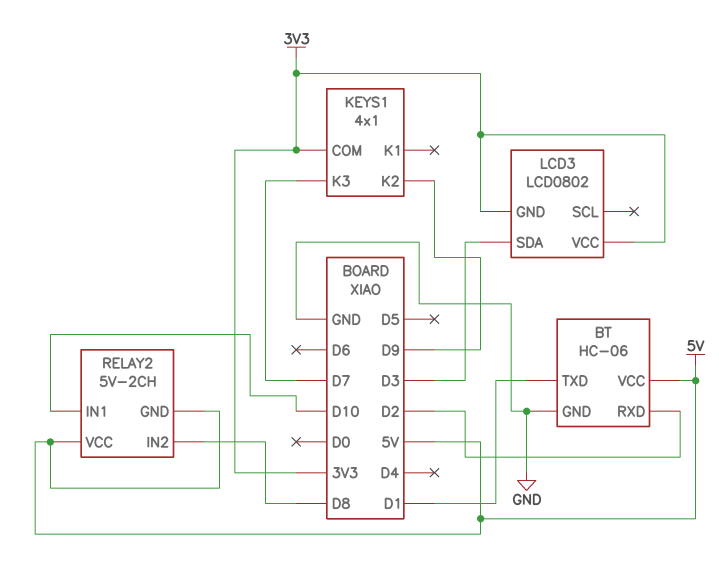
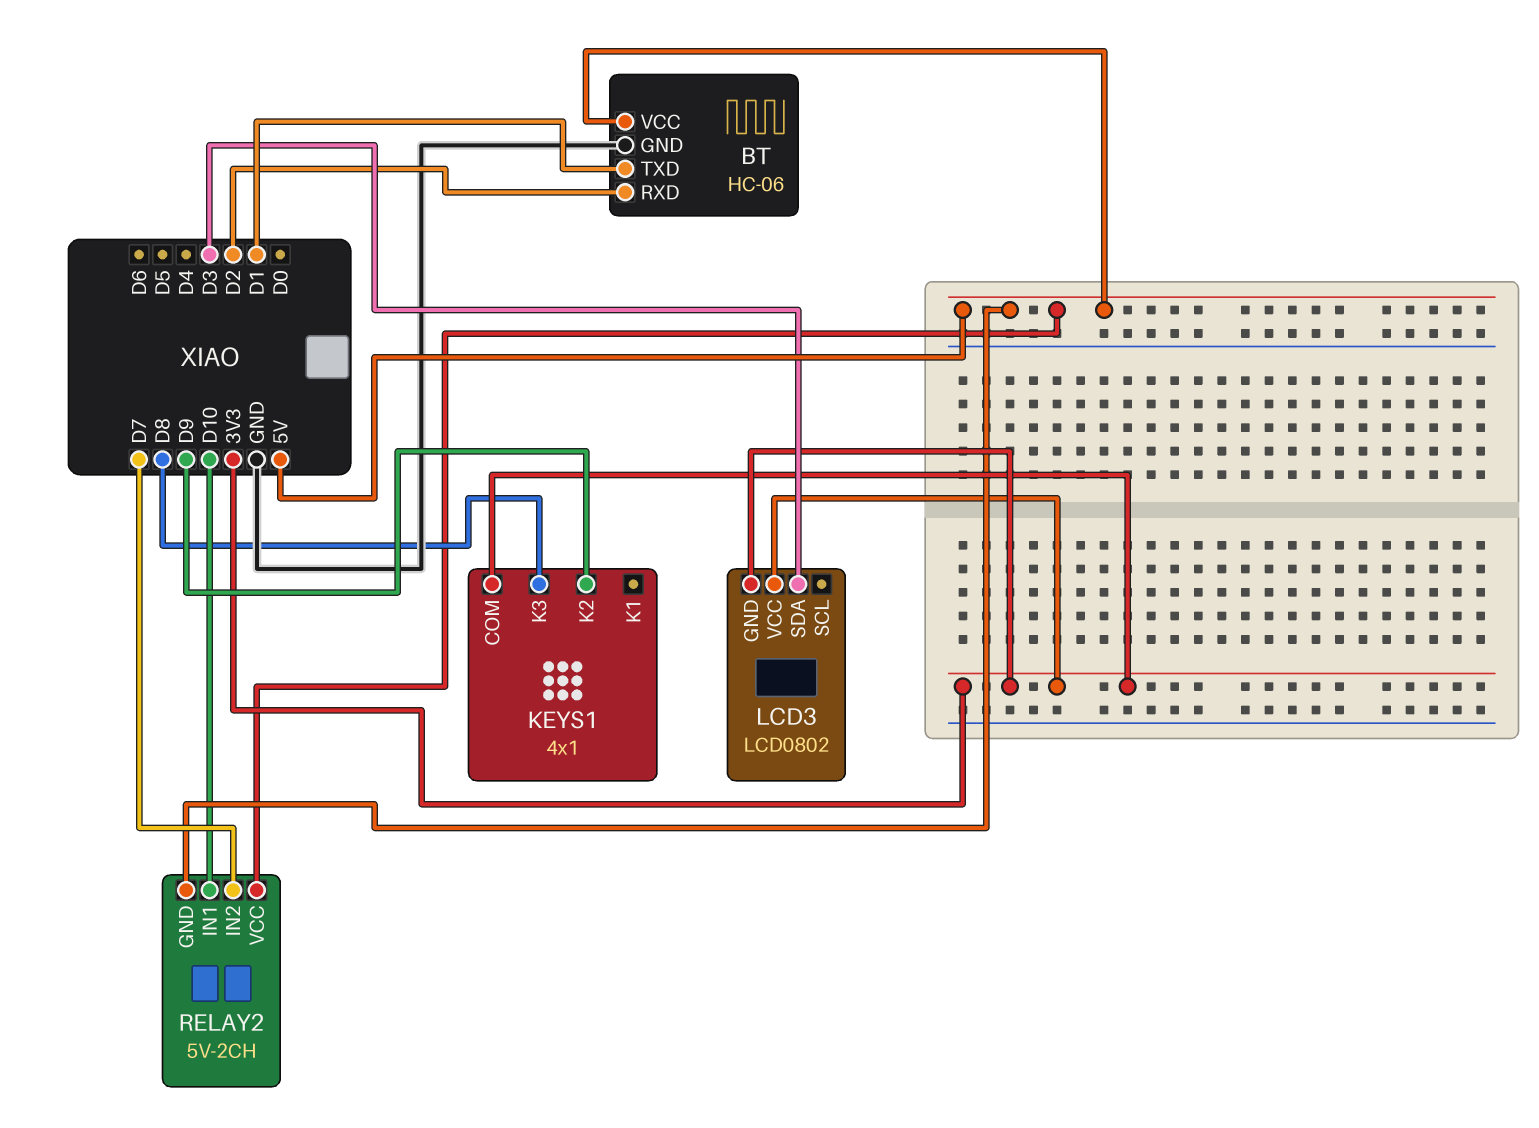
KEYS1 pin K3: D7 -> D8
RELAY2 pin IN2: D8 -> D7

